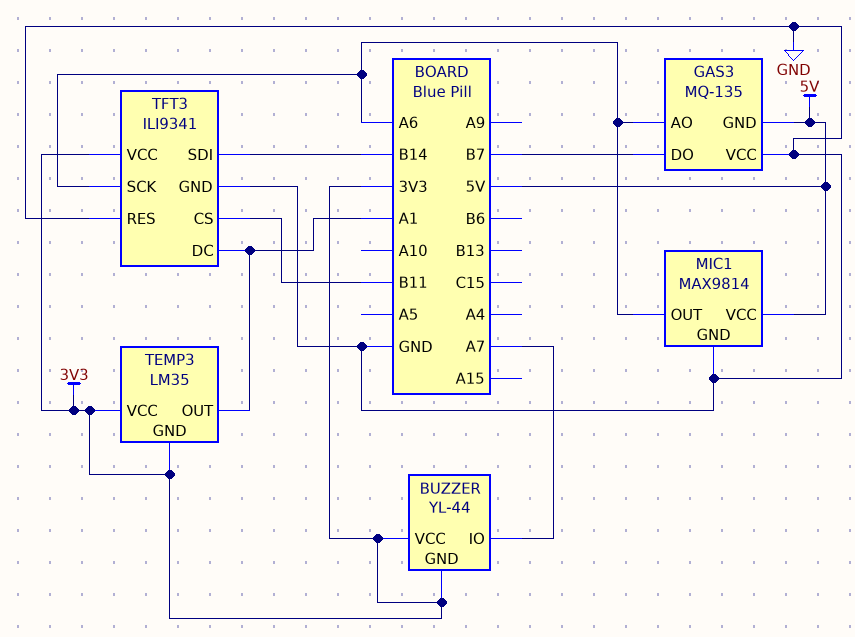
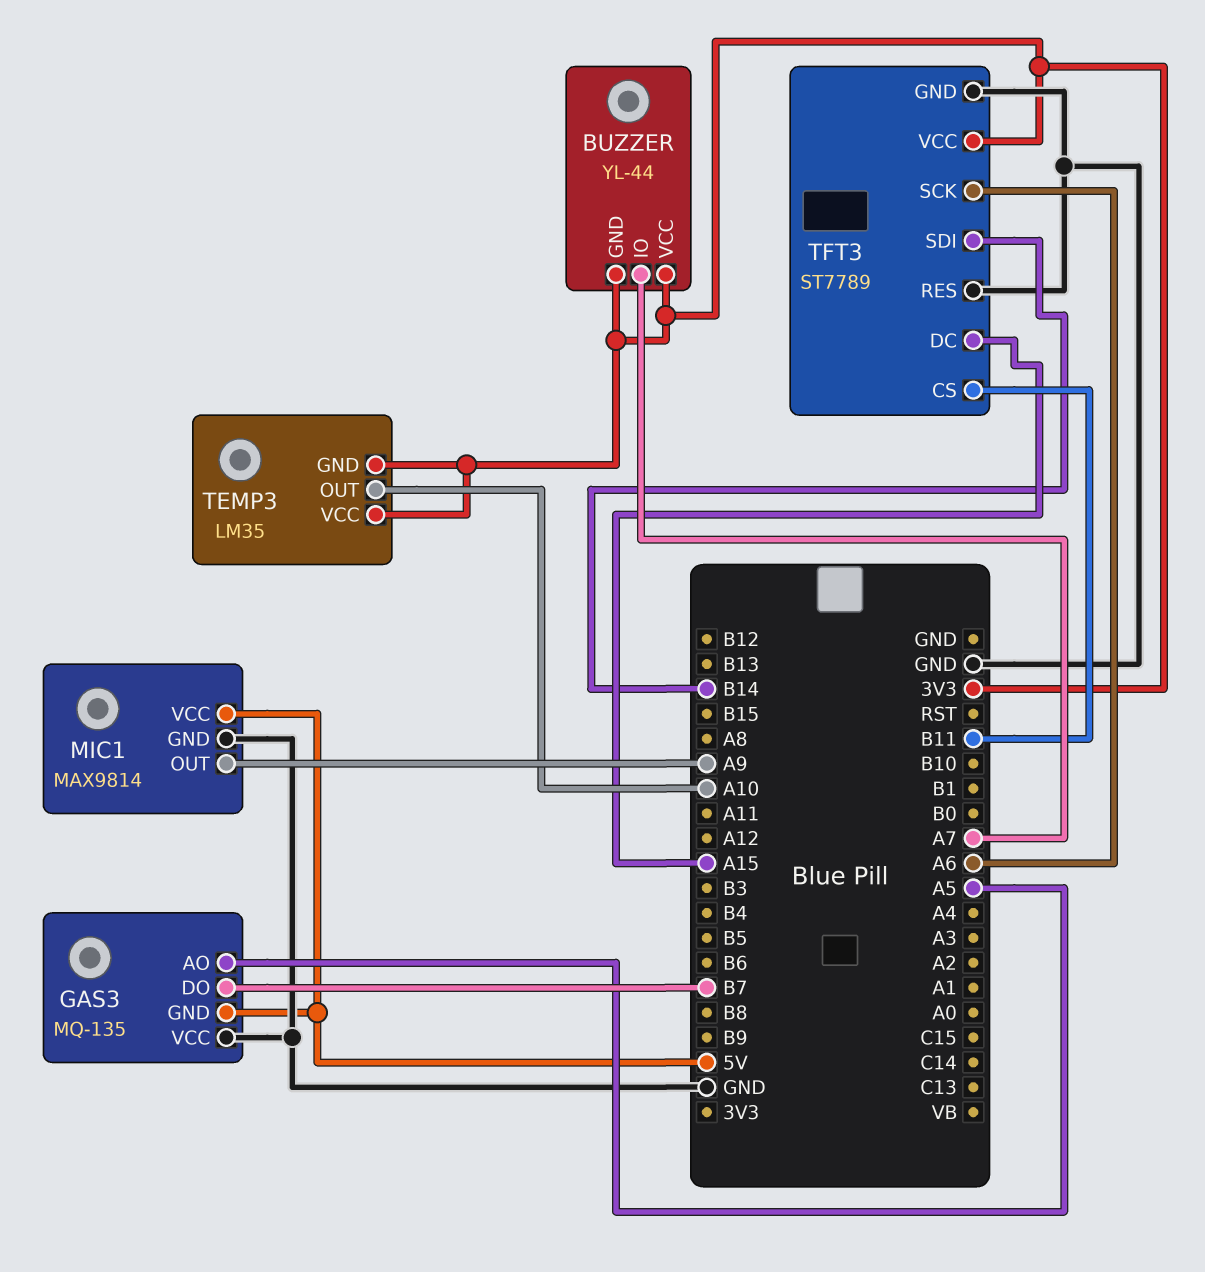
GAS3 pin AO: A6 -> A5
MIC1 pin OUT: A6 -> A9
TEMP3 pin OUT: A1 -> A10
TFT3: ILI9341 -> ST7789
TFT3 pin DC: A1 -> A15

